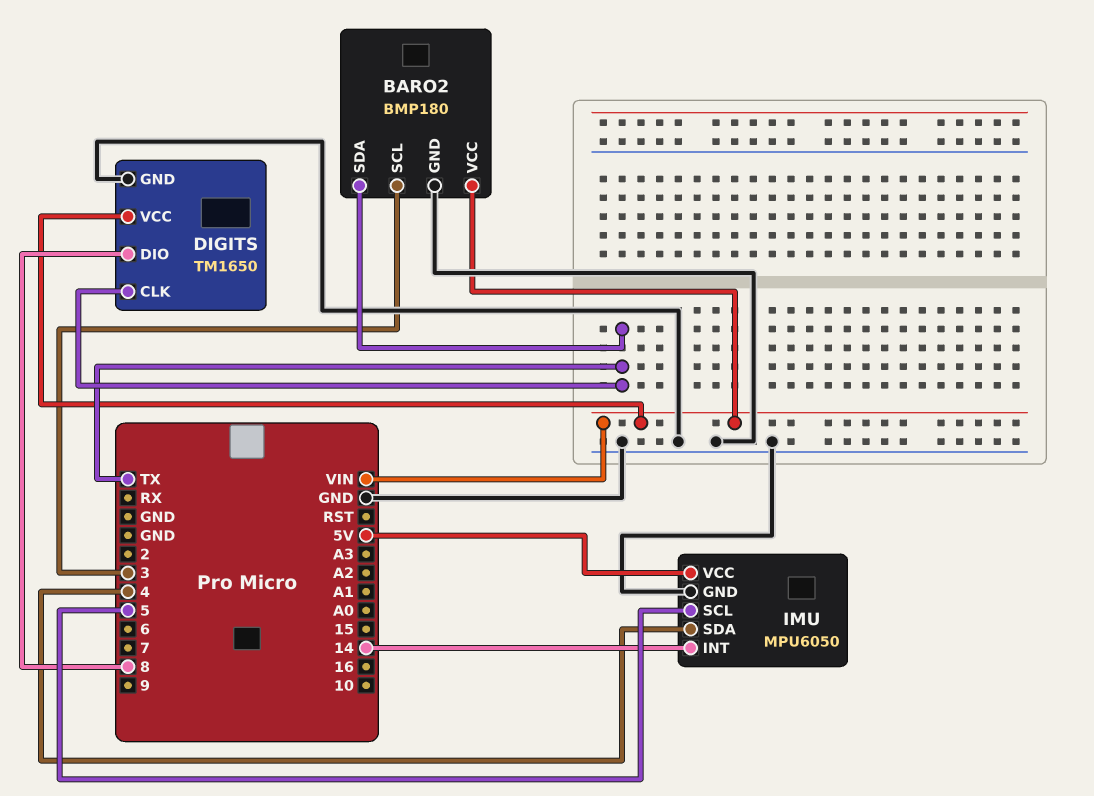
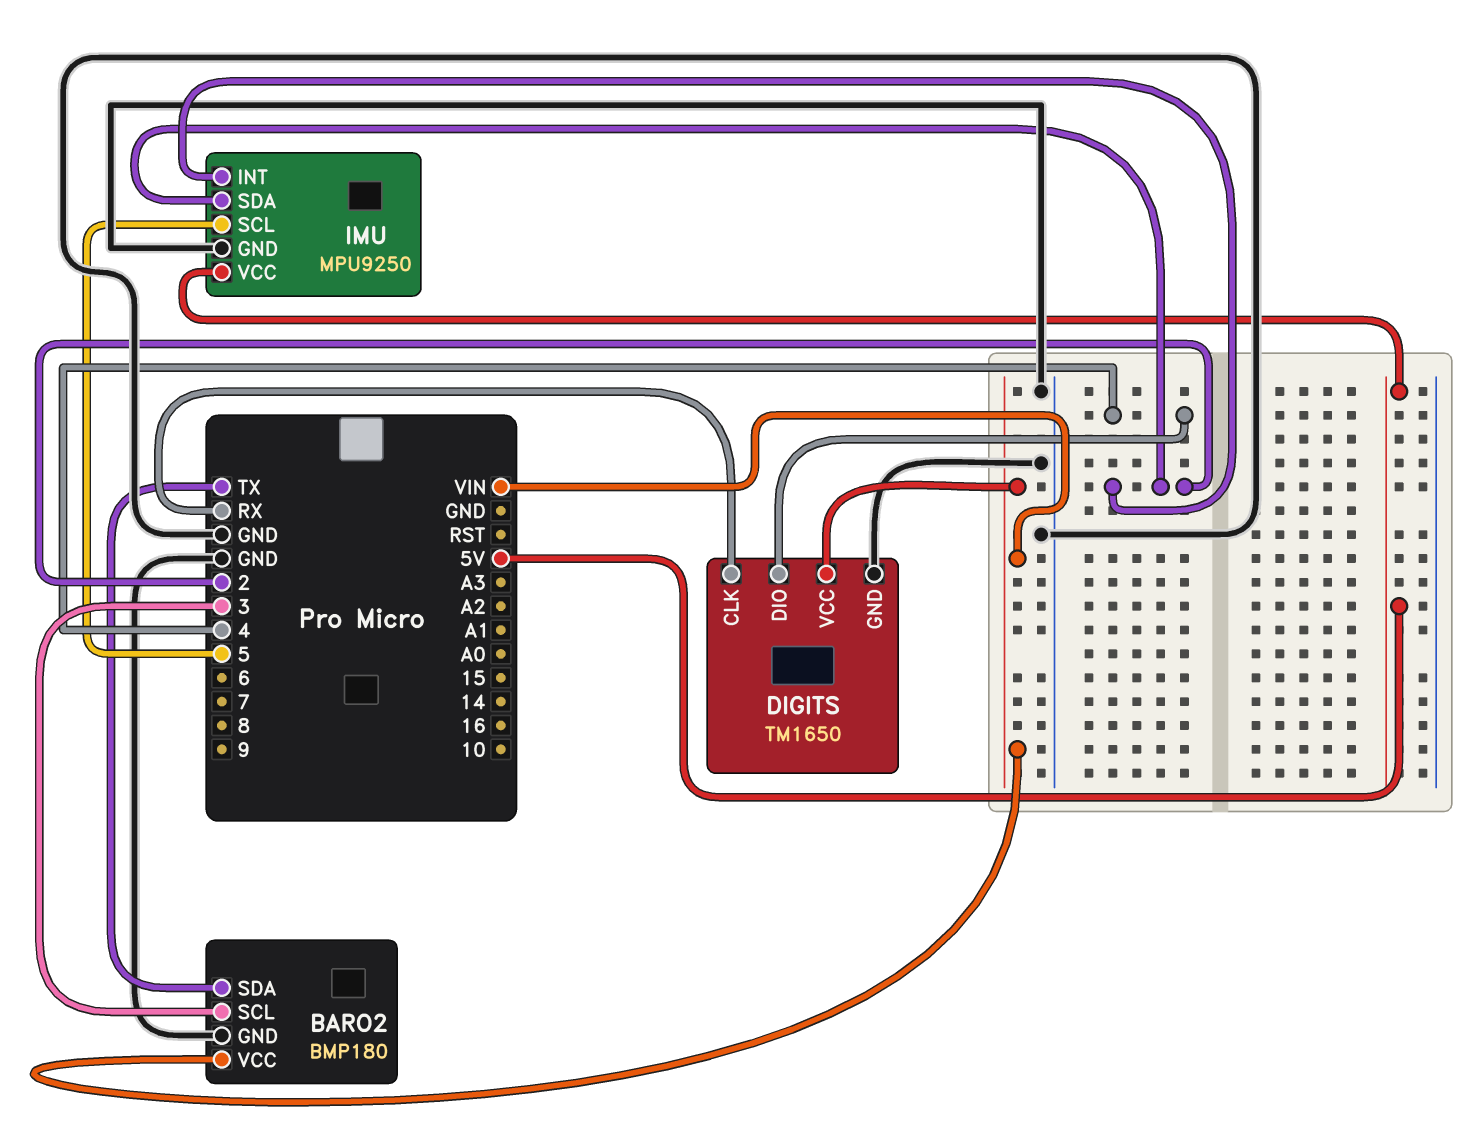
DIGITS pin CLK: TX -> RX
DIGITS pin DIO: 8 -> 4
IMU: MPU6050 -> MPU9250
IMU pin INT: 14 -> 2
IMU pin SDA: 4 -> 2

